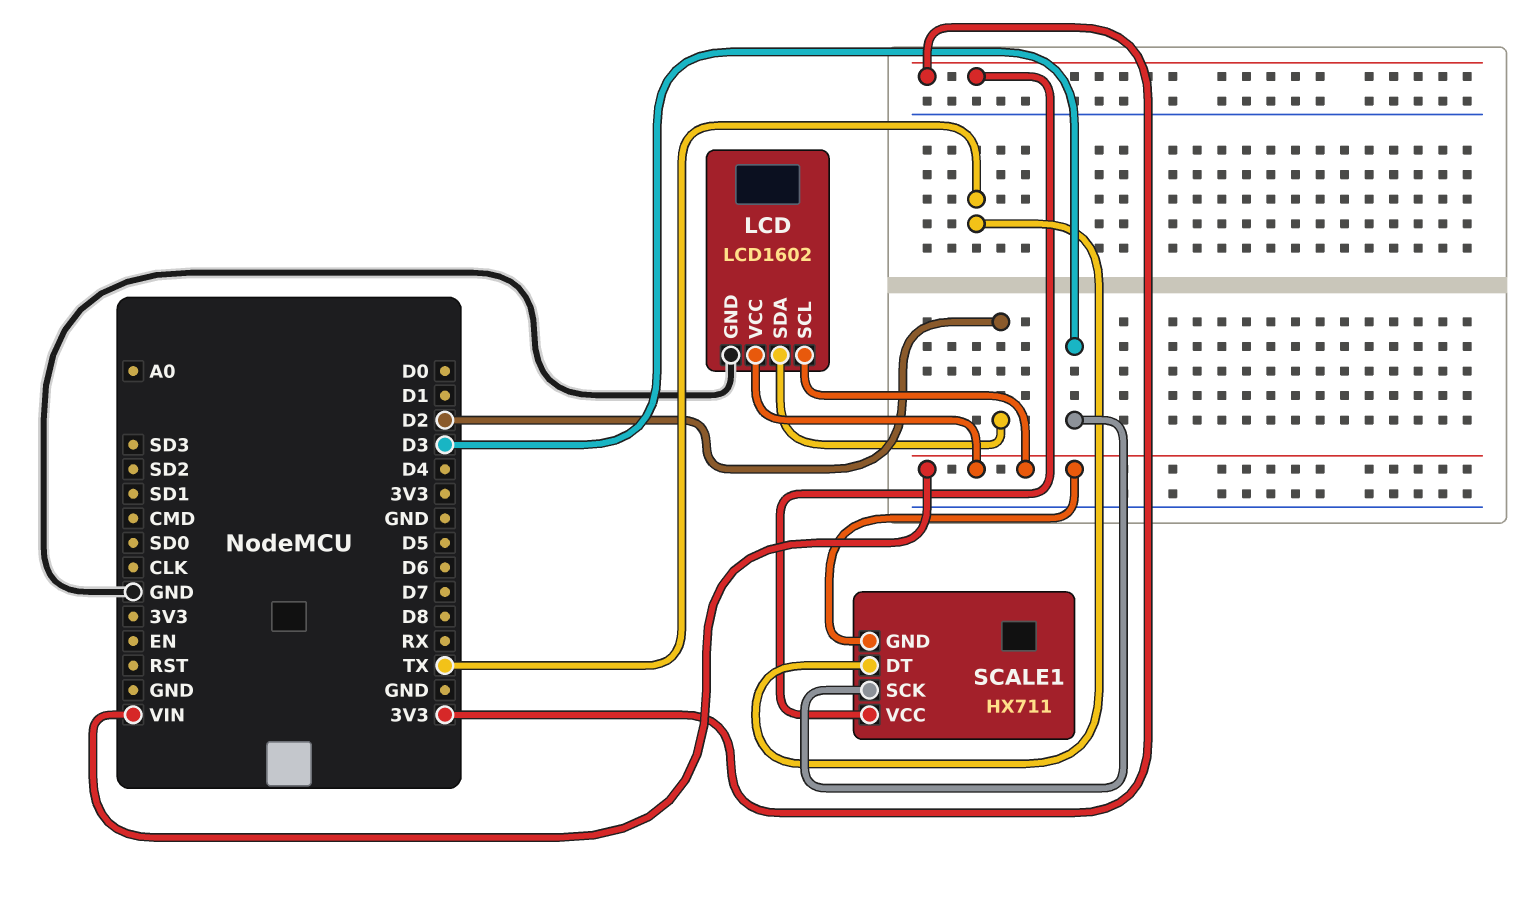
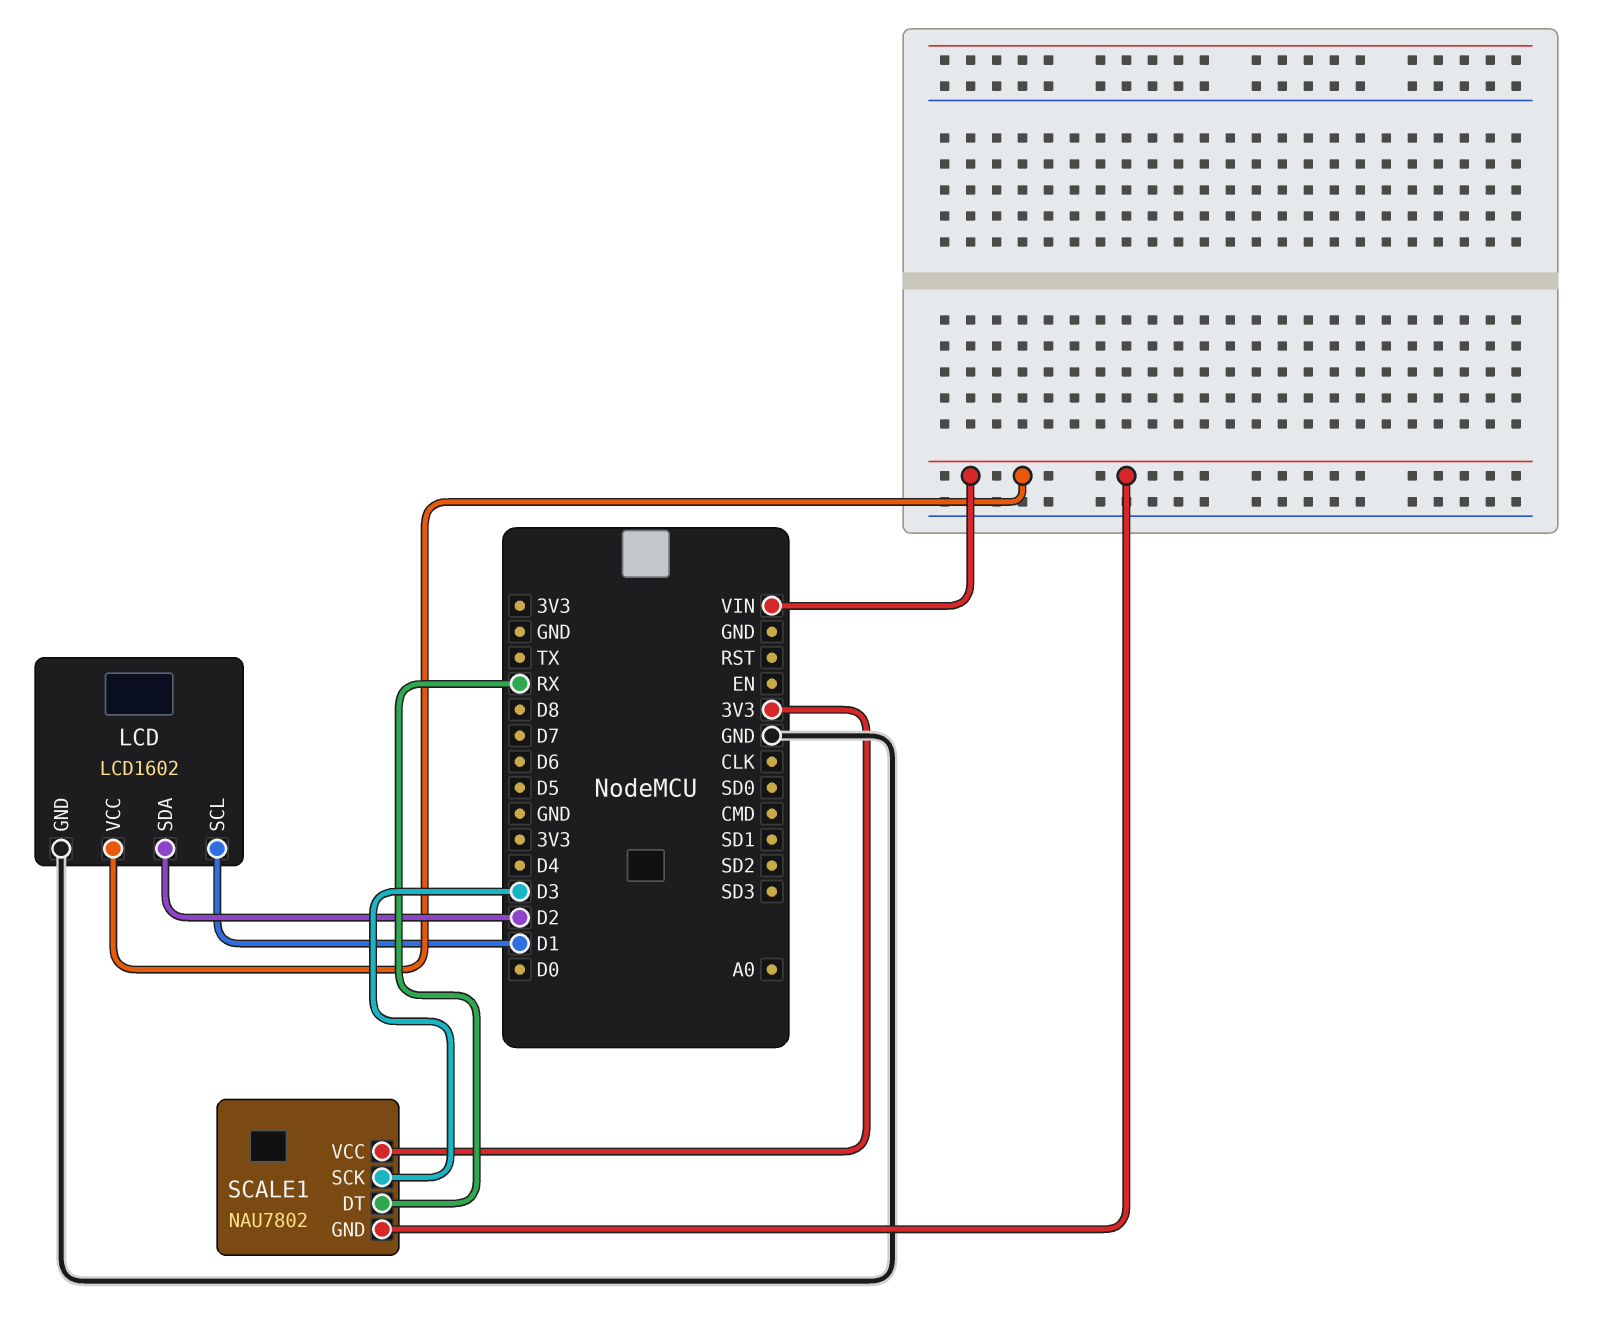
LCD pin SCL: VIN -> D1
SCALE1: HX711 -> NAU7802
SCALE1 pin DT: TX -> RX

